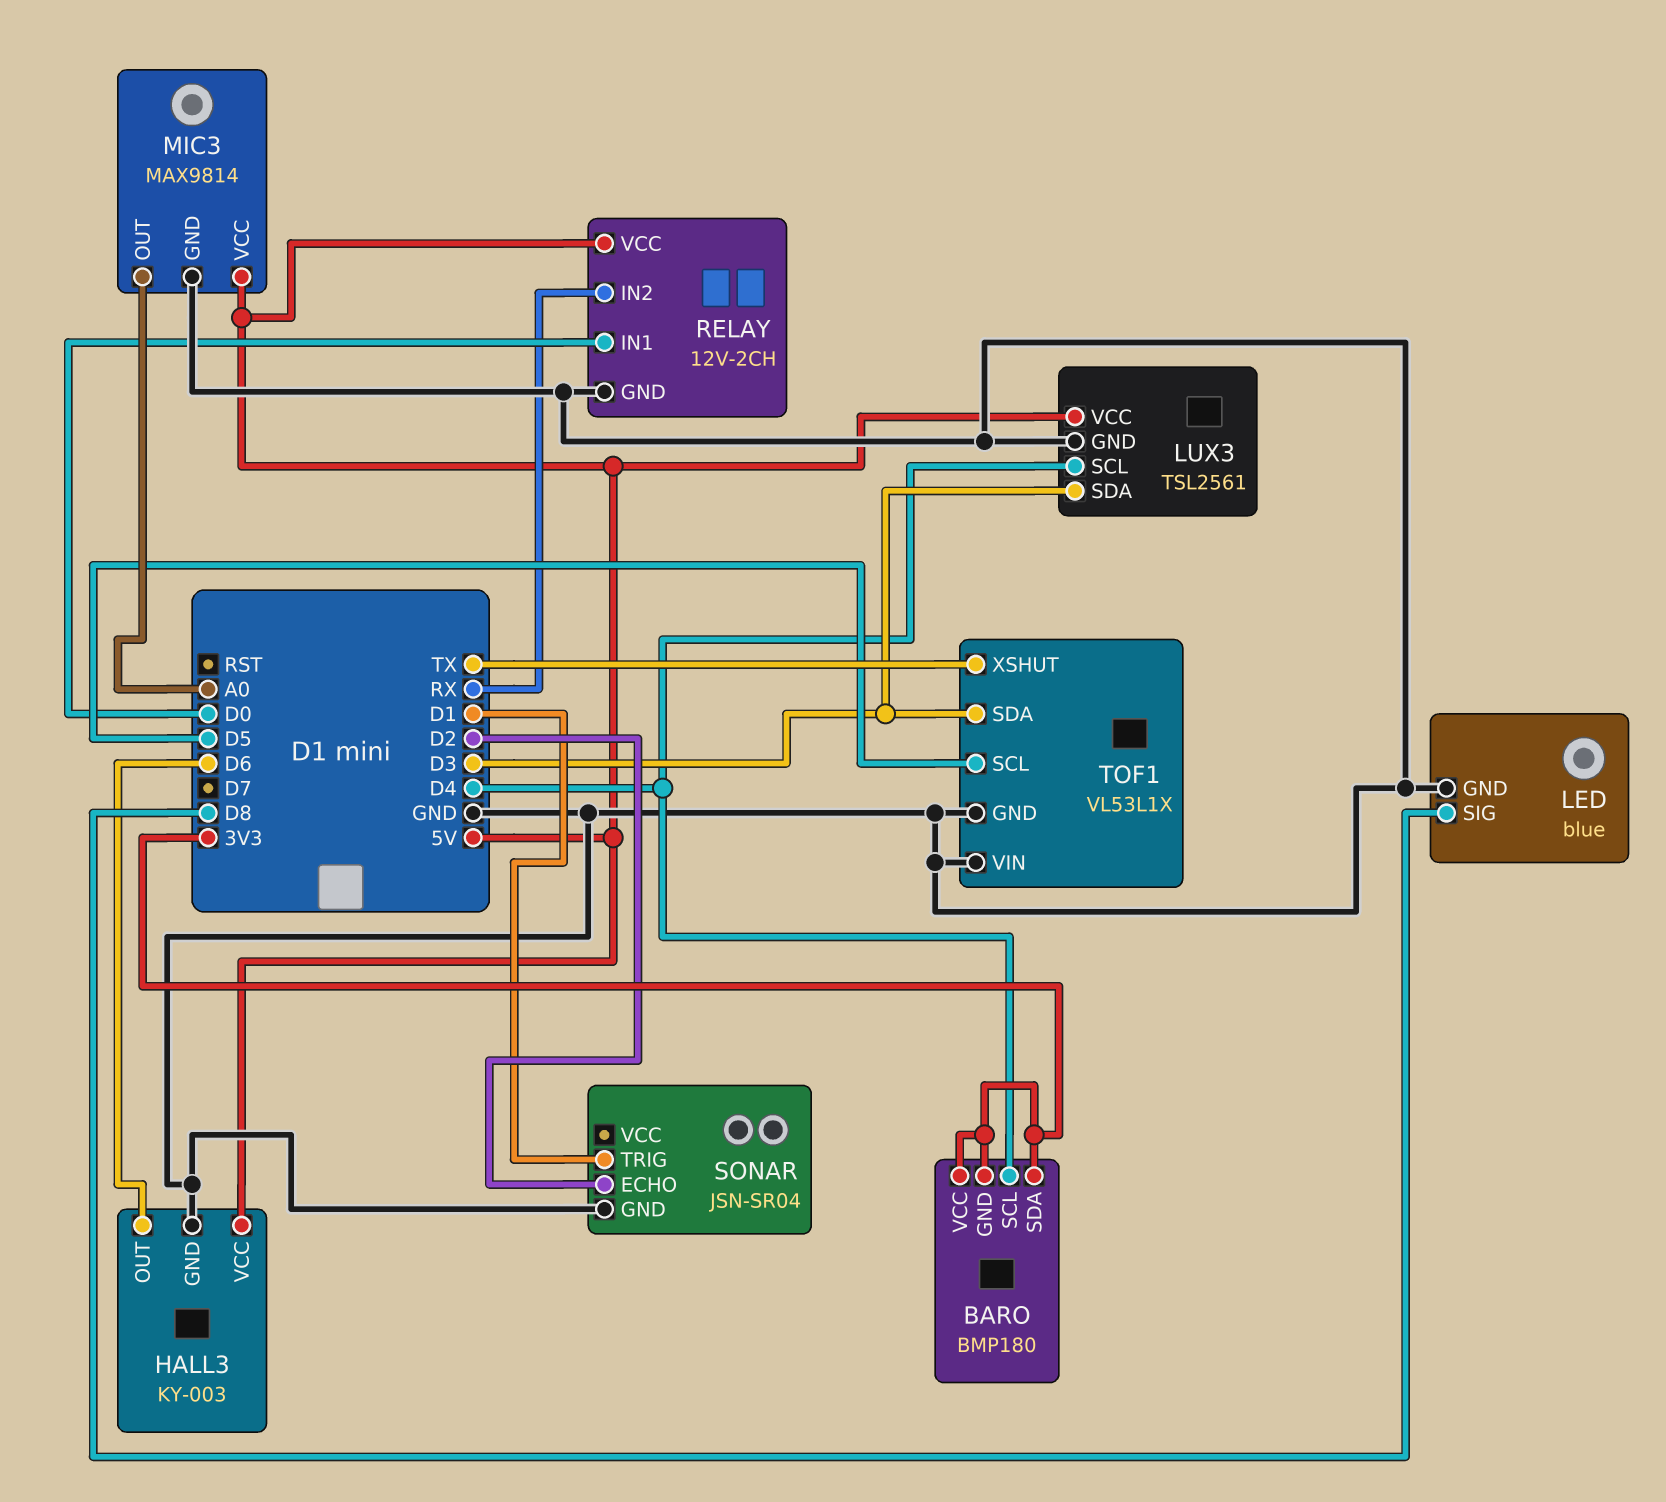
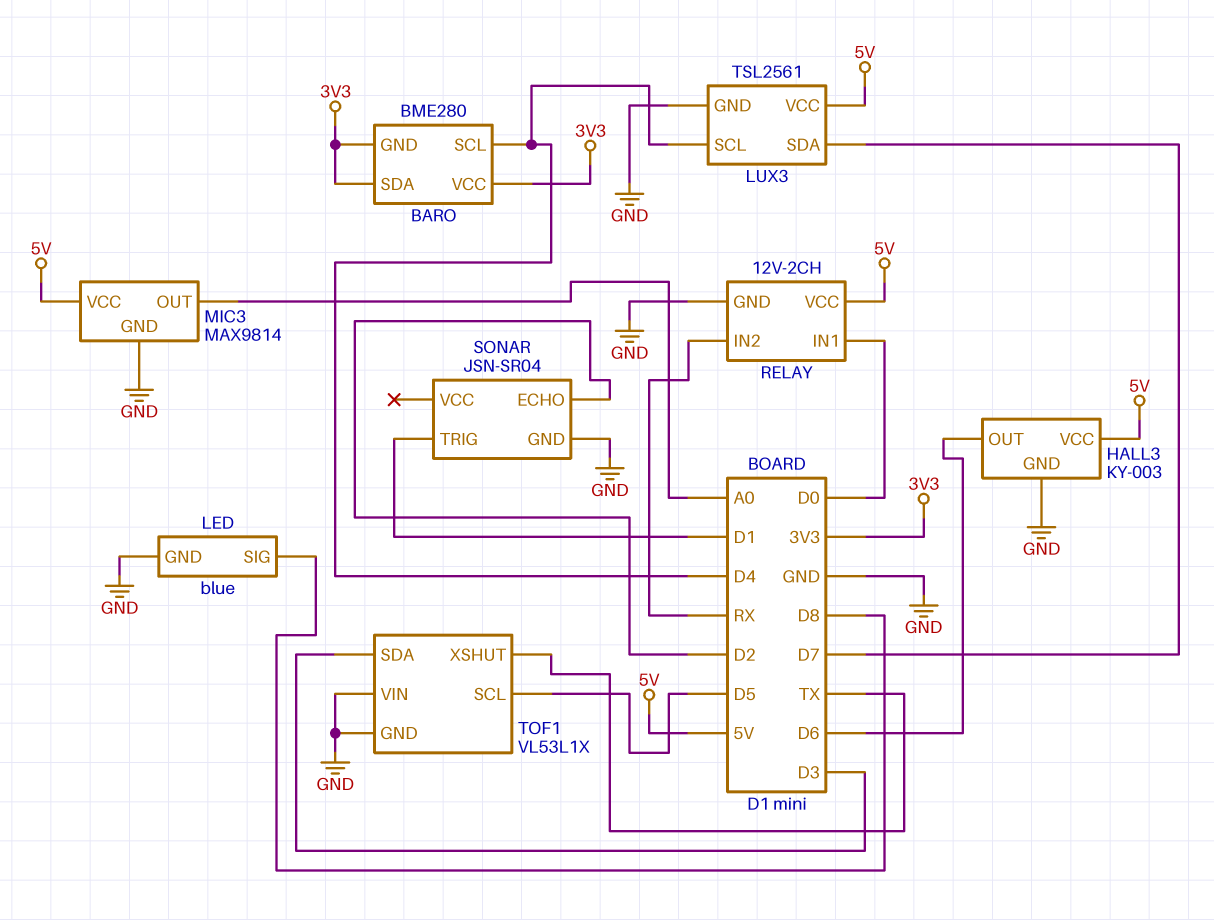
BARO: BMP180 -> BME280
LUX3 pin SDA: D3 -> D7

